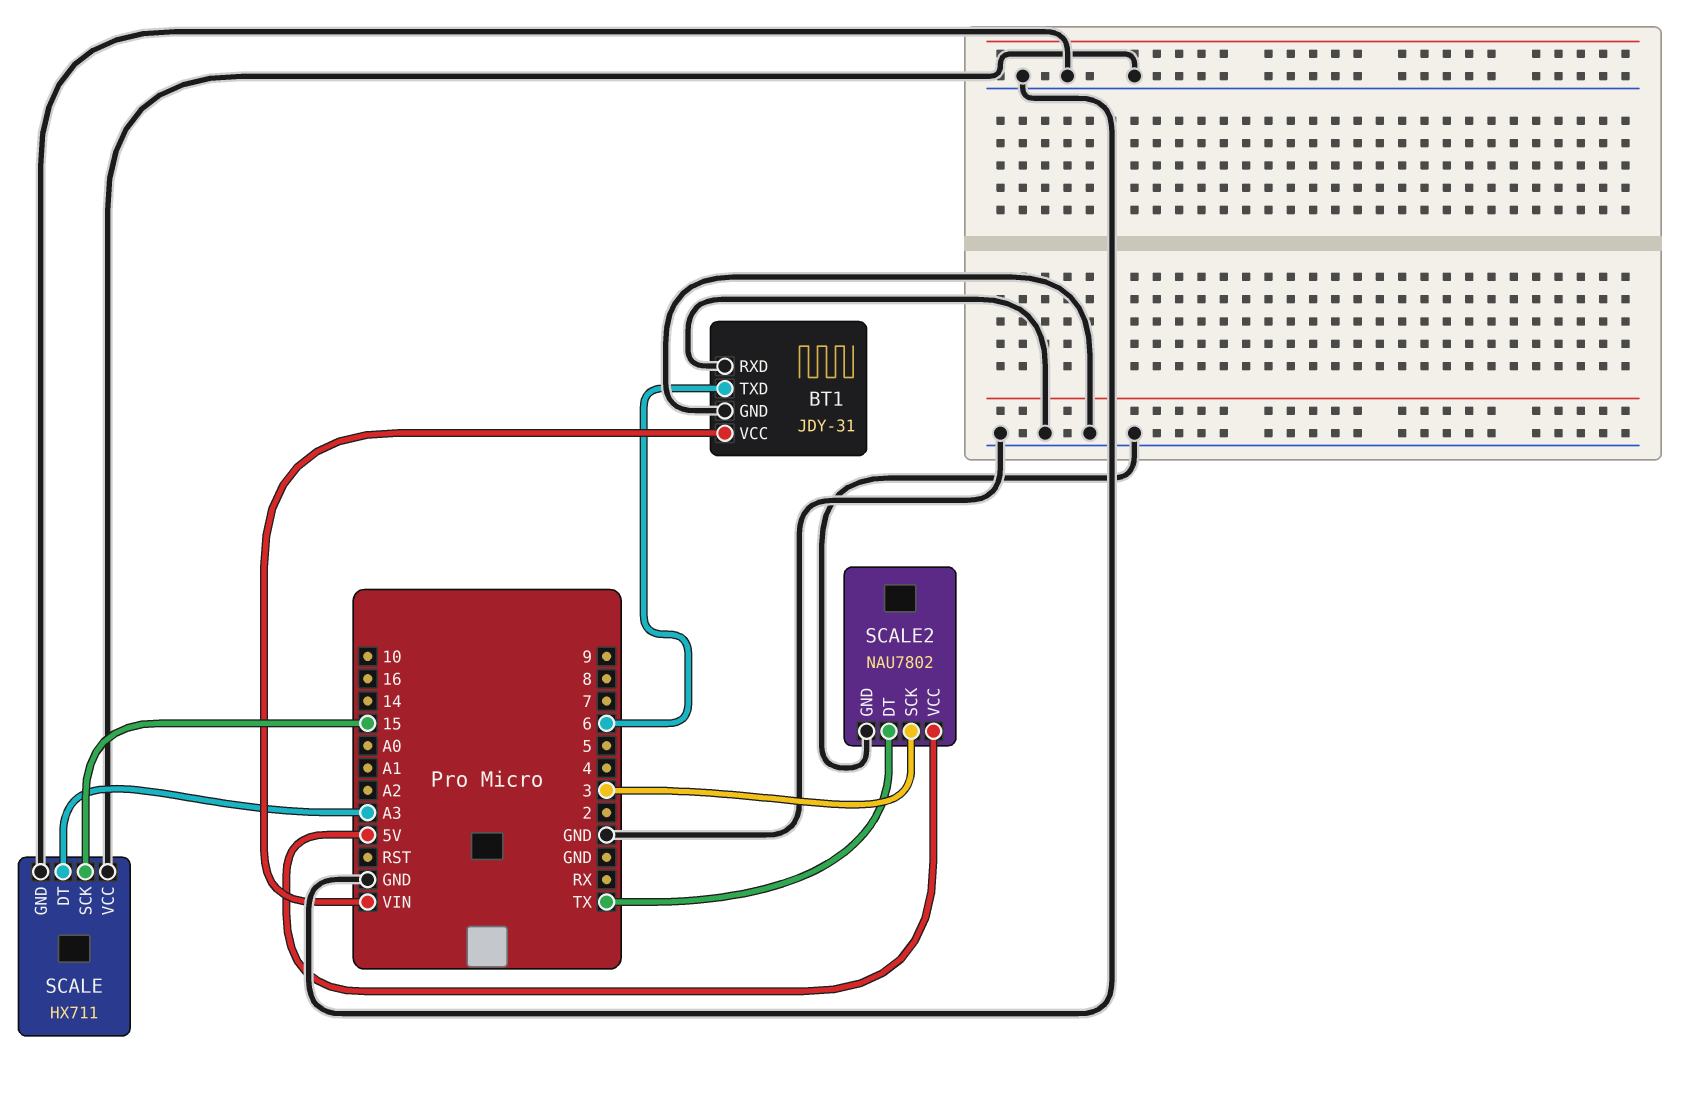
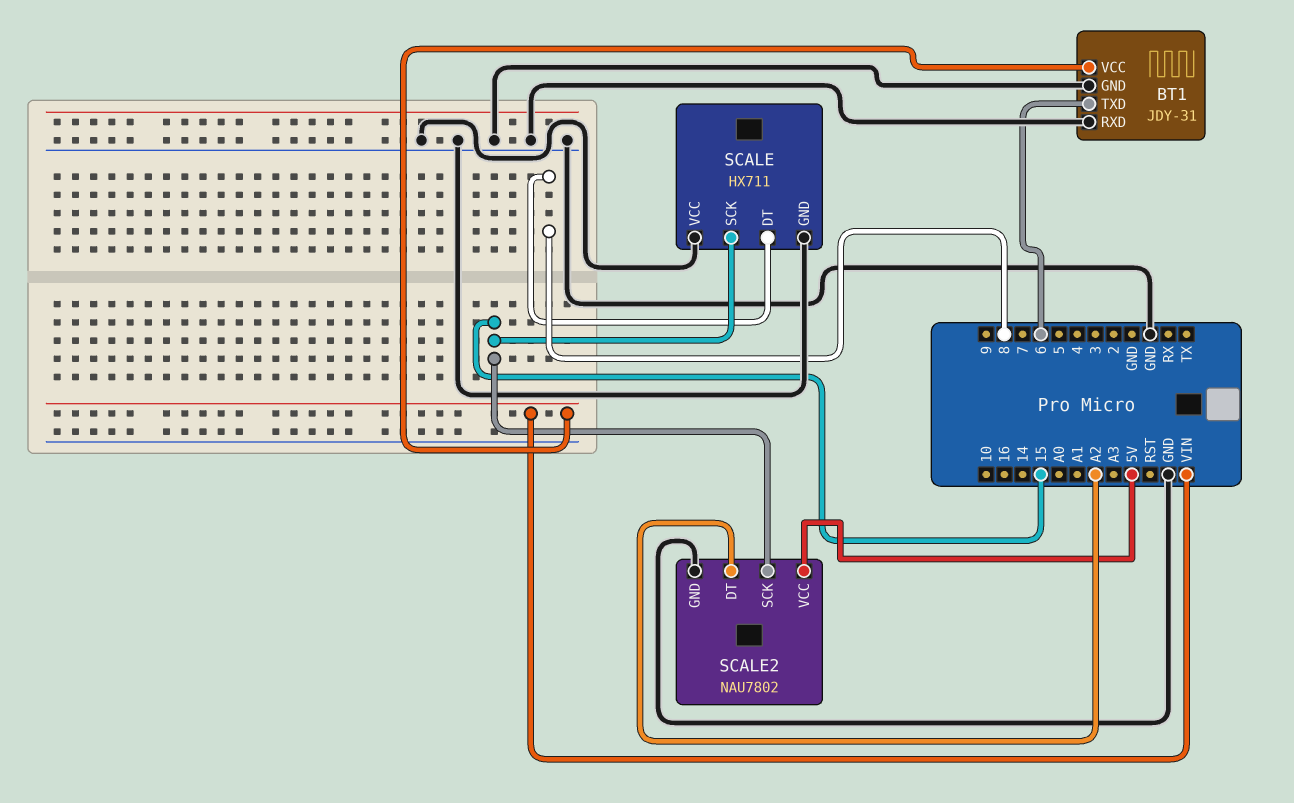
SCALE pin DT: A3 -> 8
SCALE2 pin DT: TX -> A2
SCALE2 pin SCK: 3 -> 15

